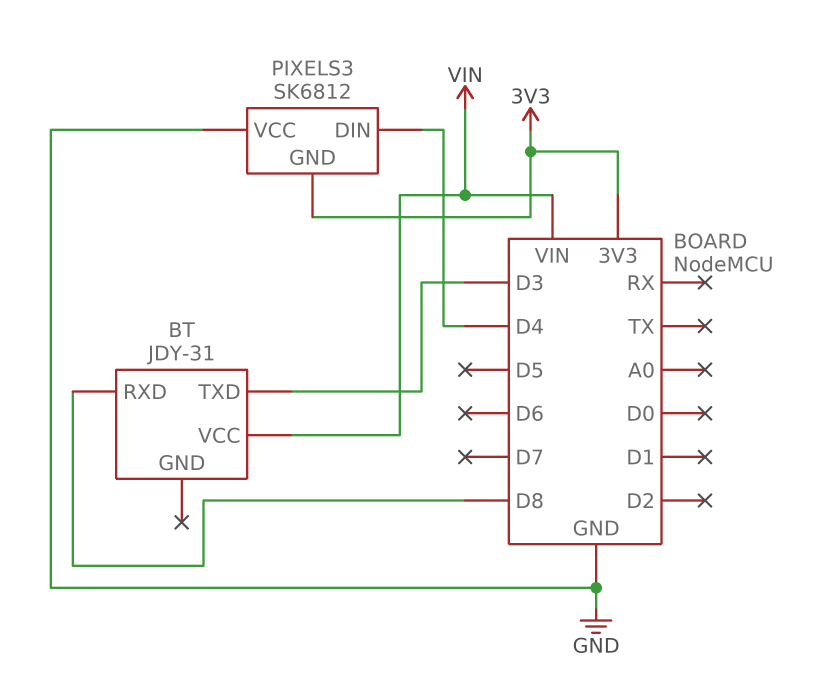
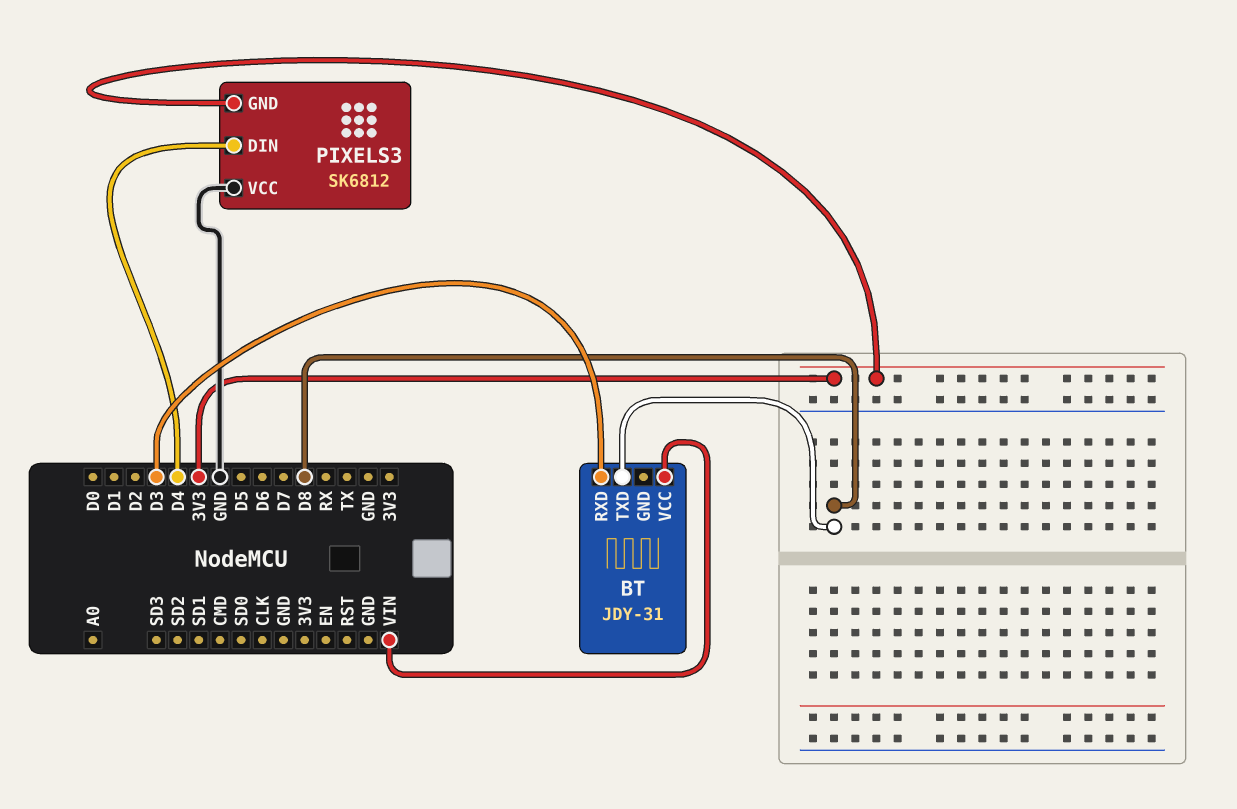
BT pin RXD: D8 -> D3
BT pin TXD: D3 -> D8

